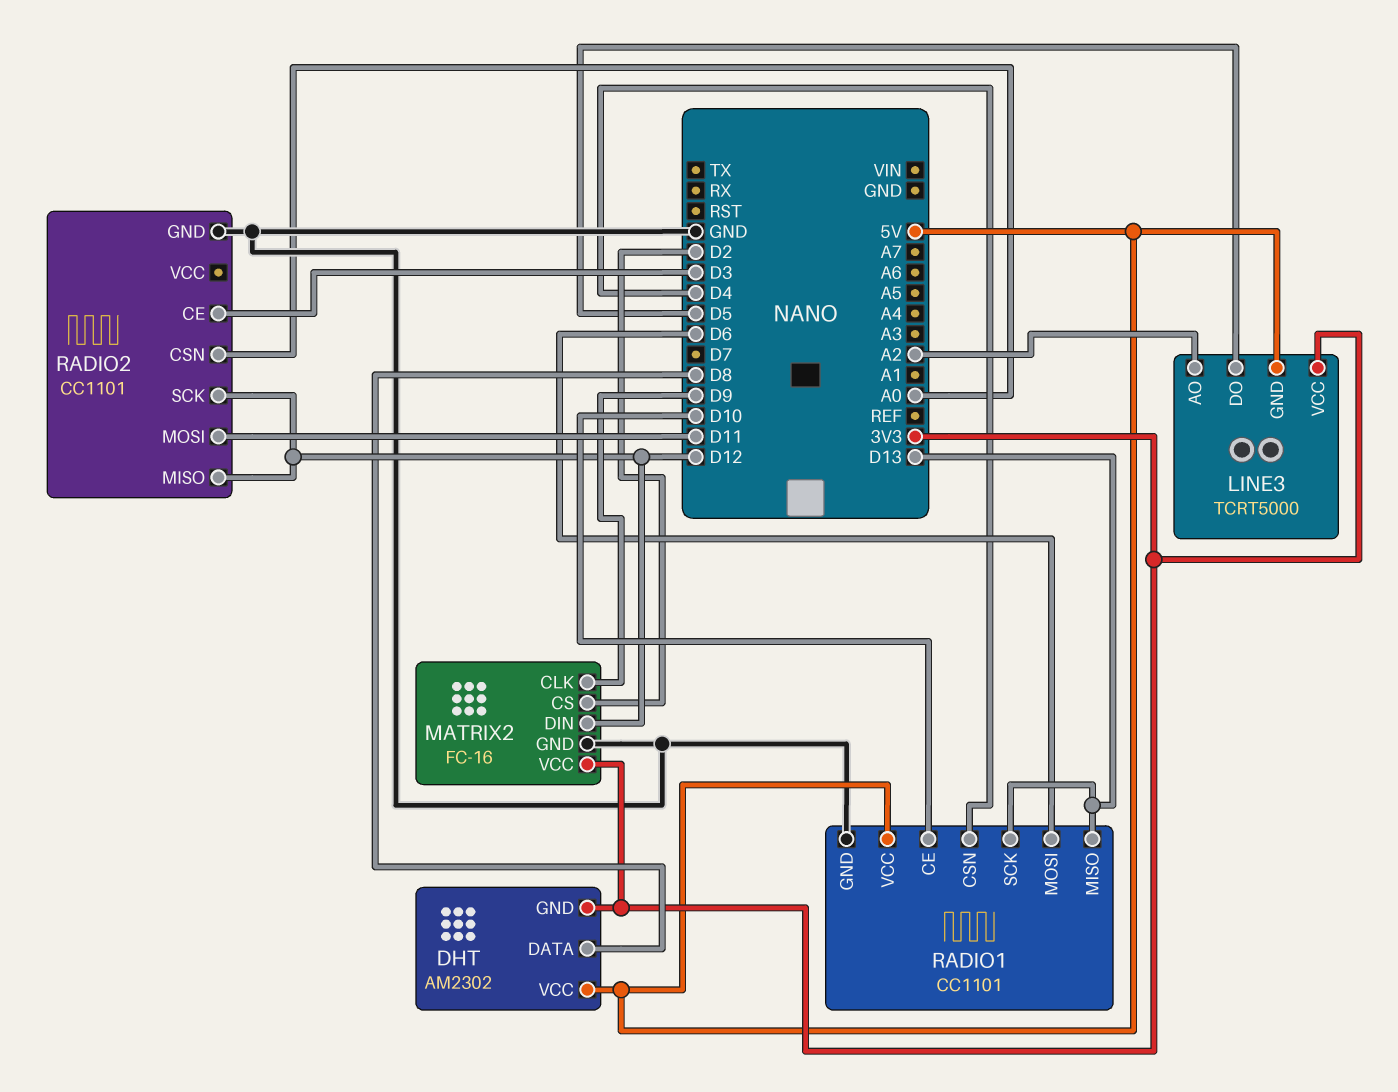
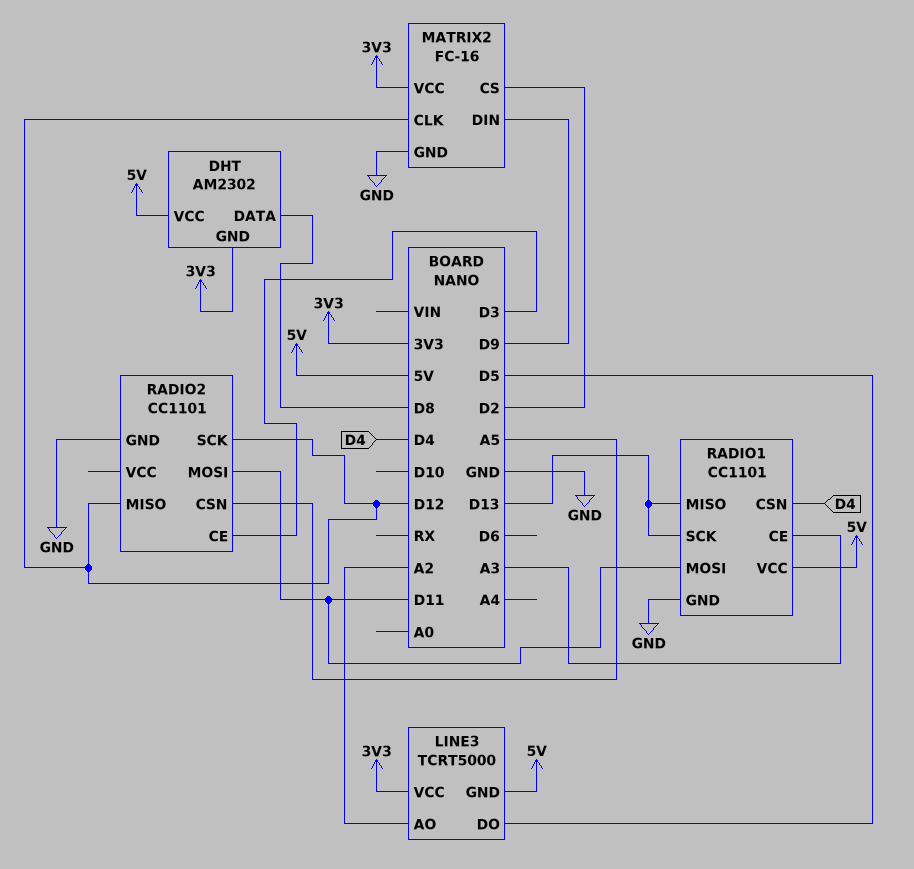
MATRIX2 pin CLK: D9 -> D12
MATRIX2 pin DIN: D12 -> D9
RADIO1 pin CE: D10 -> A3
RADIO1 pin MOSI: D6 -> D11
RADIO2 pin CSN: A0 -> A5

